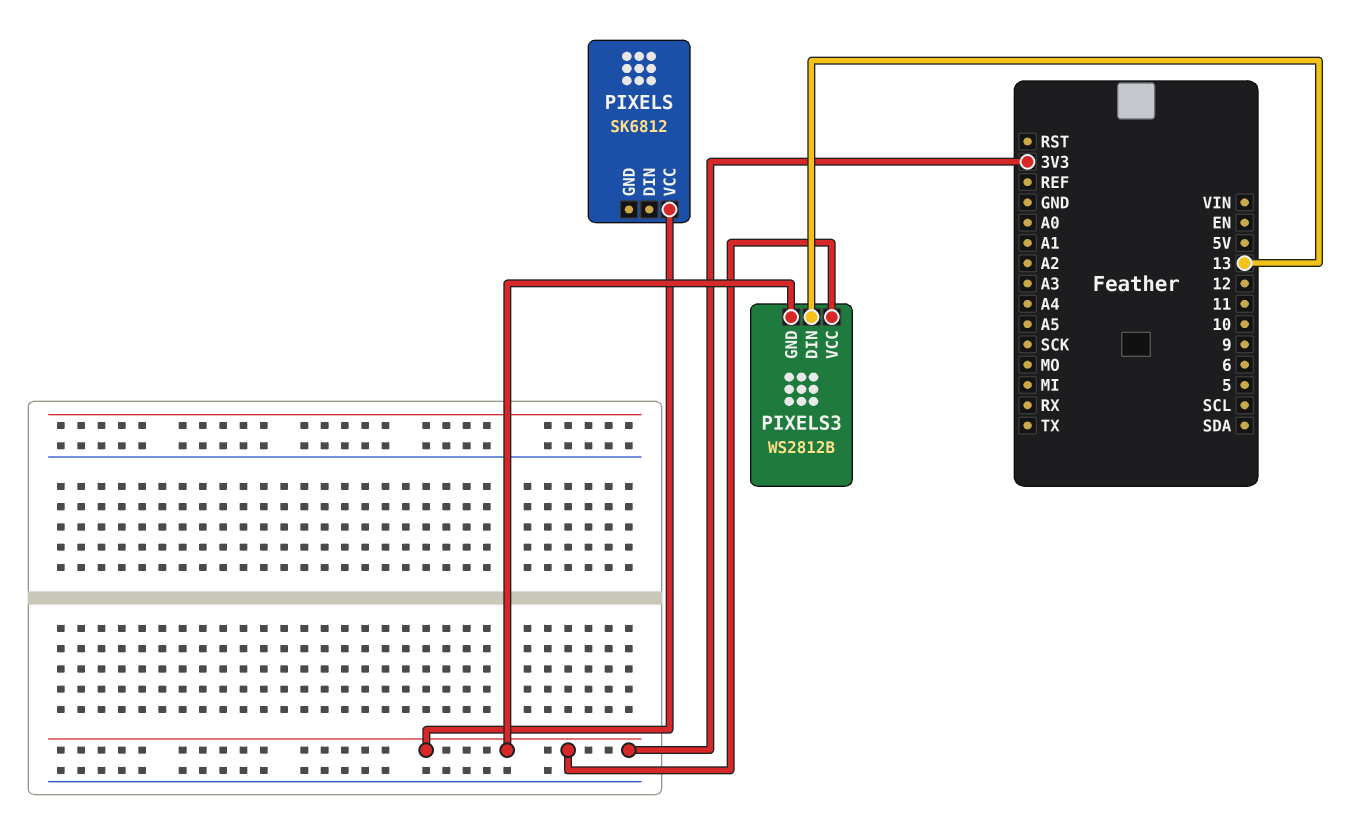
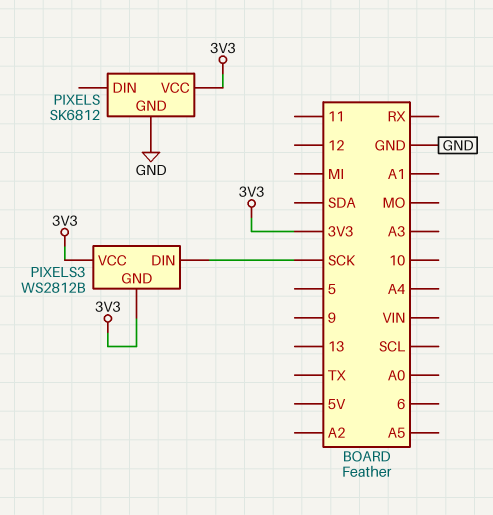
PIXELS pin GND: none -> GND
PIXELS3 pin DIN: 13 -> SCK

